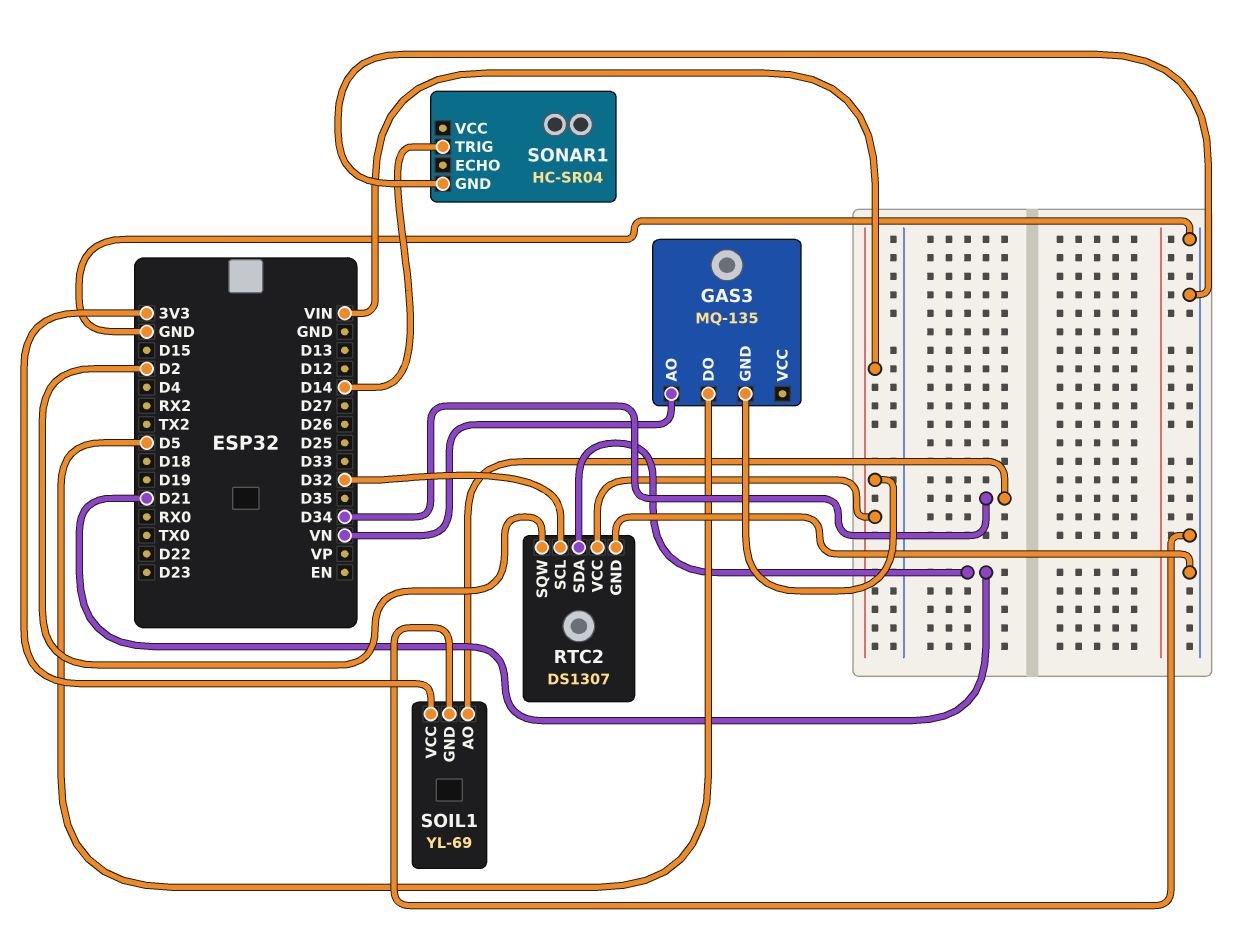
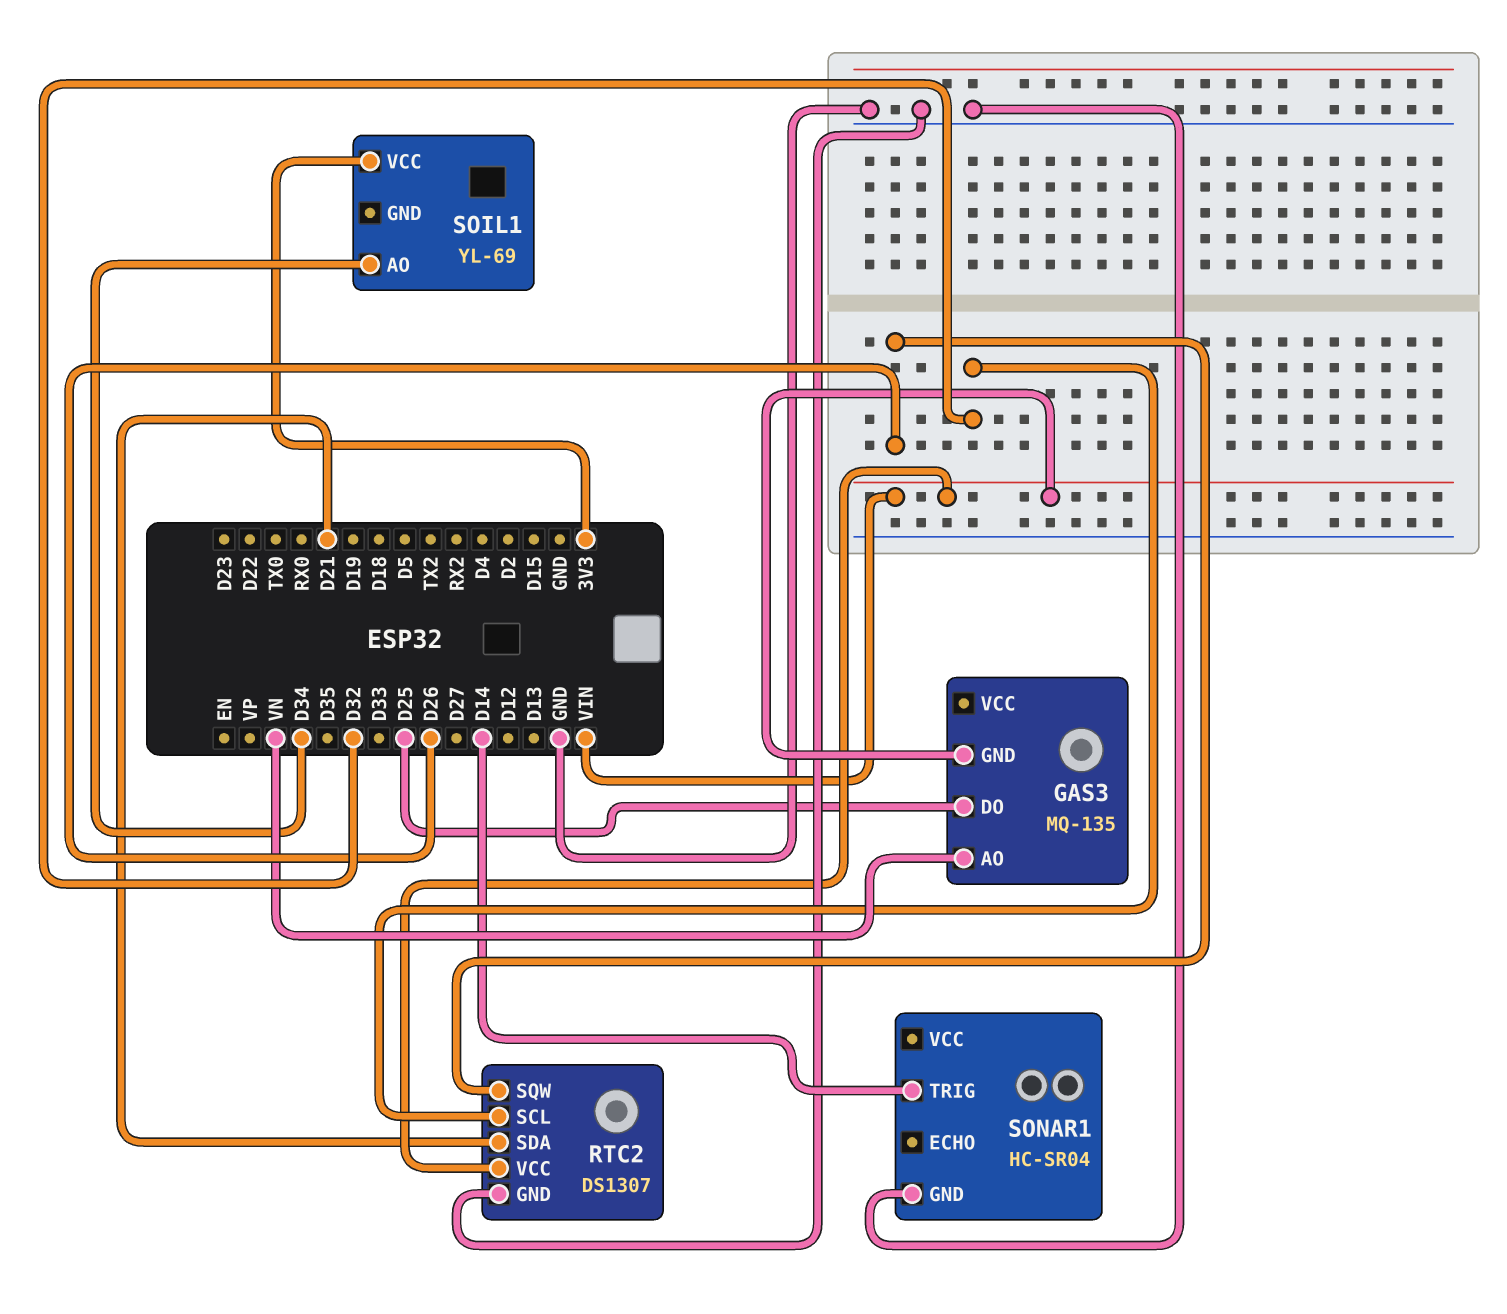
GAS3 pin DO: D5 -> D25
RTC2 pin SQW: D2 -> D26
SOIL1 pin GND: GND -> none

